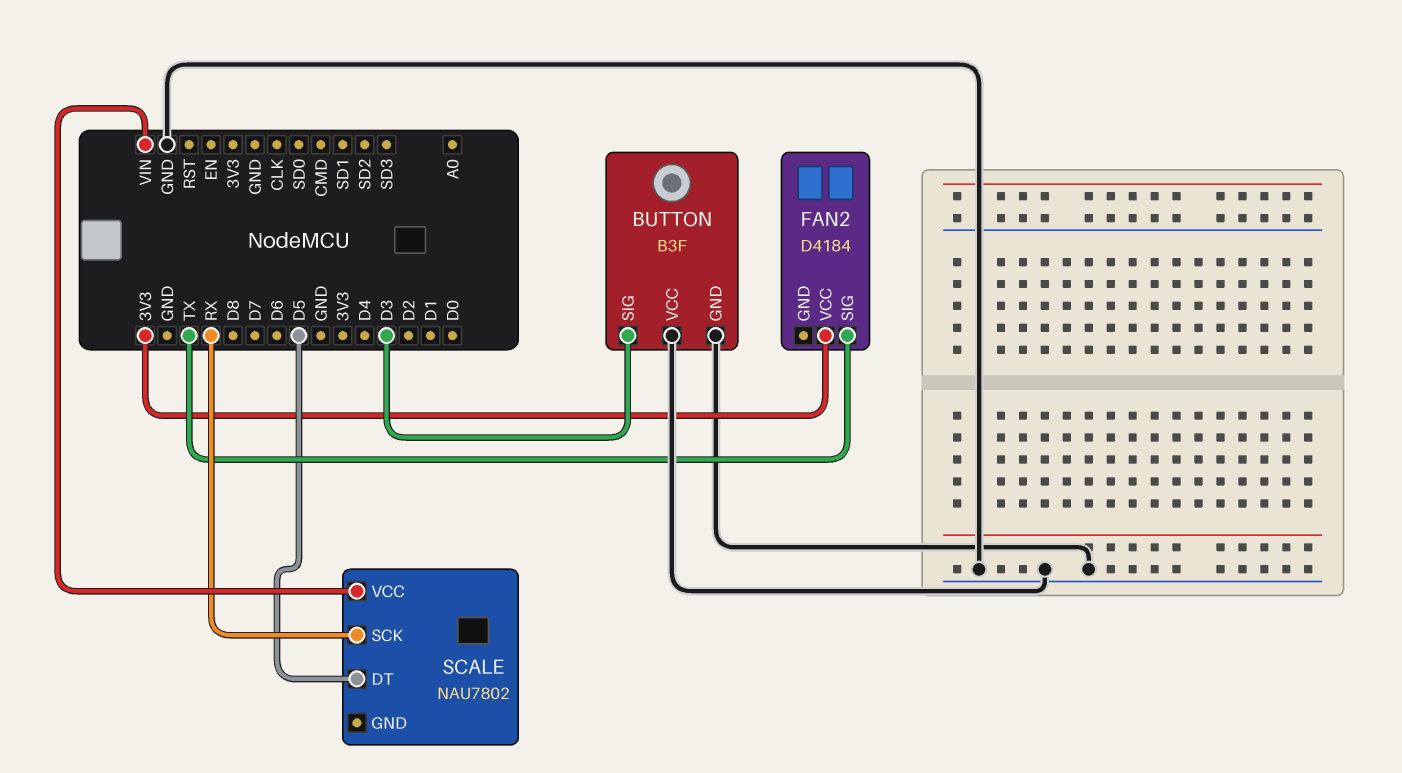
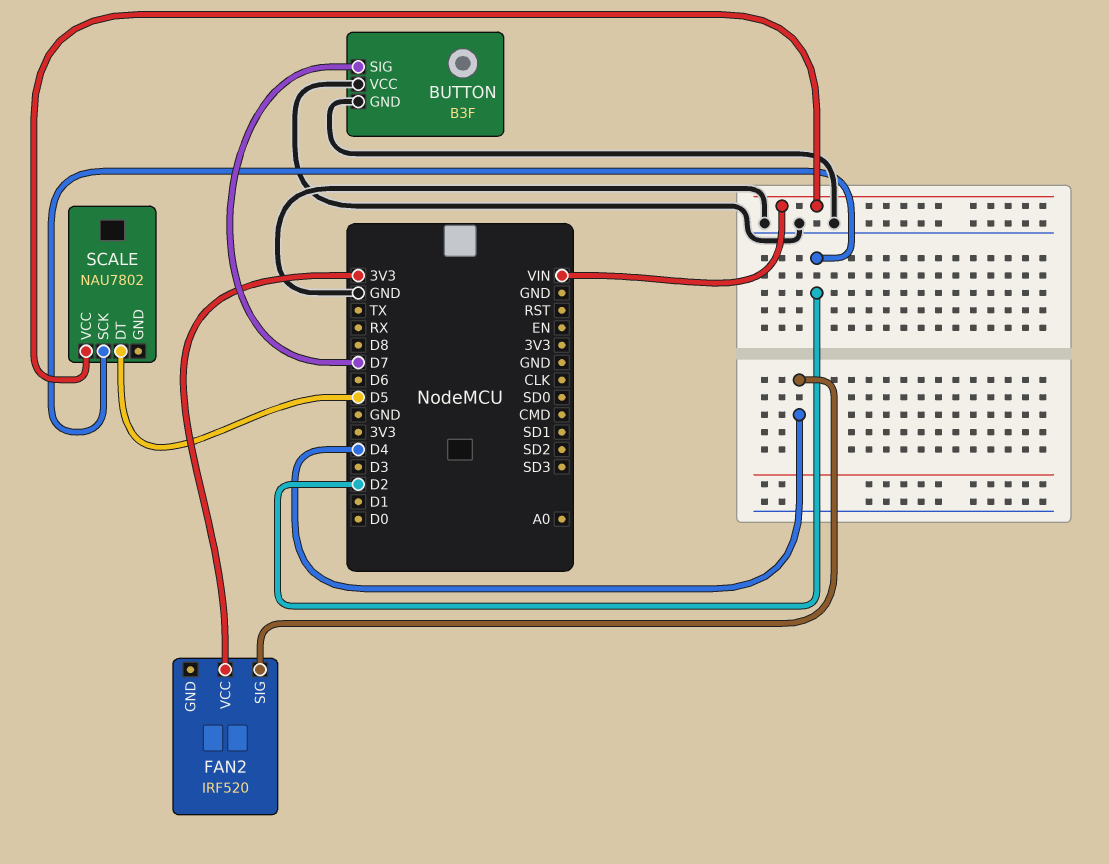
BUTTON pin SIG: D3 -> D7
FAN2: D4184 -> IRF520
FAN2 pin SIG: TX -> D4
SCALE pin SCK: RX -> D2

